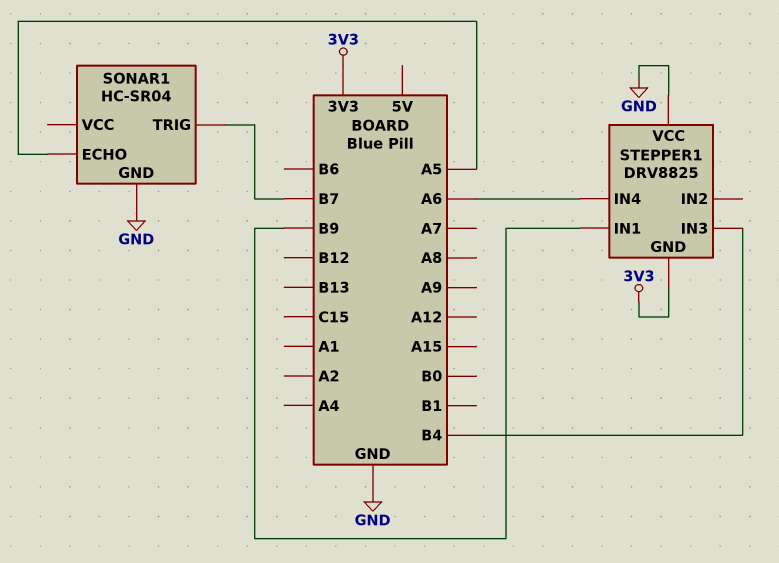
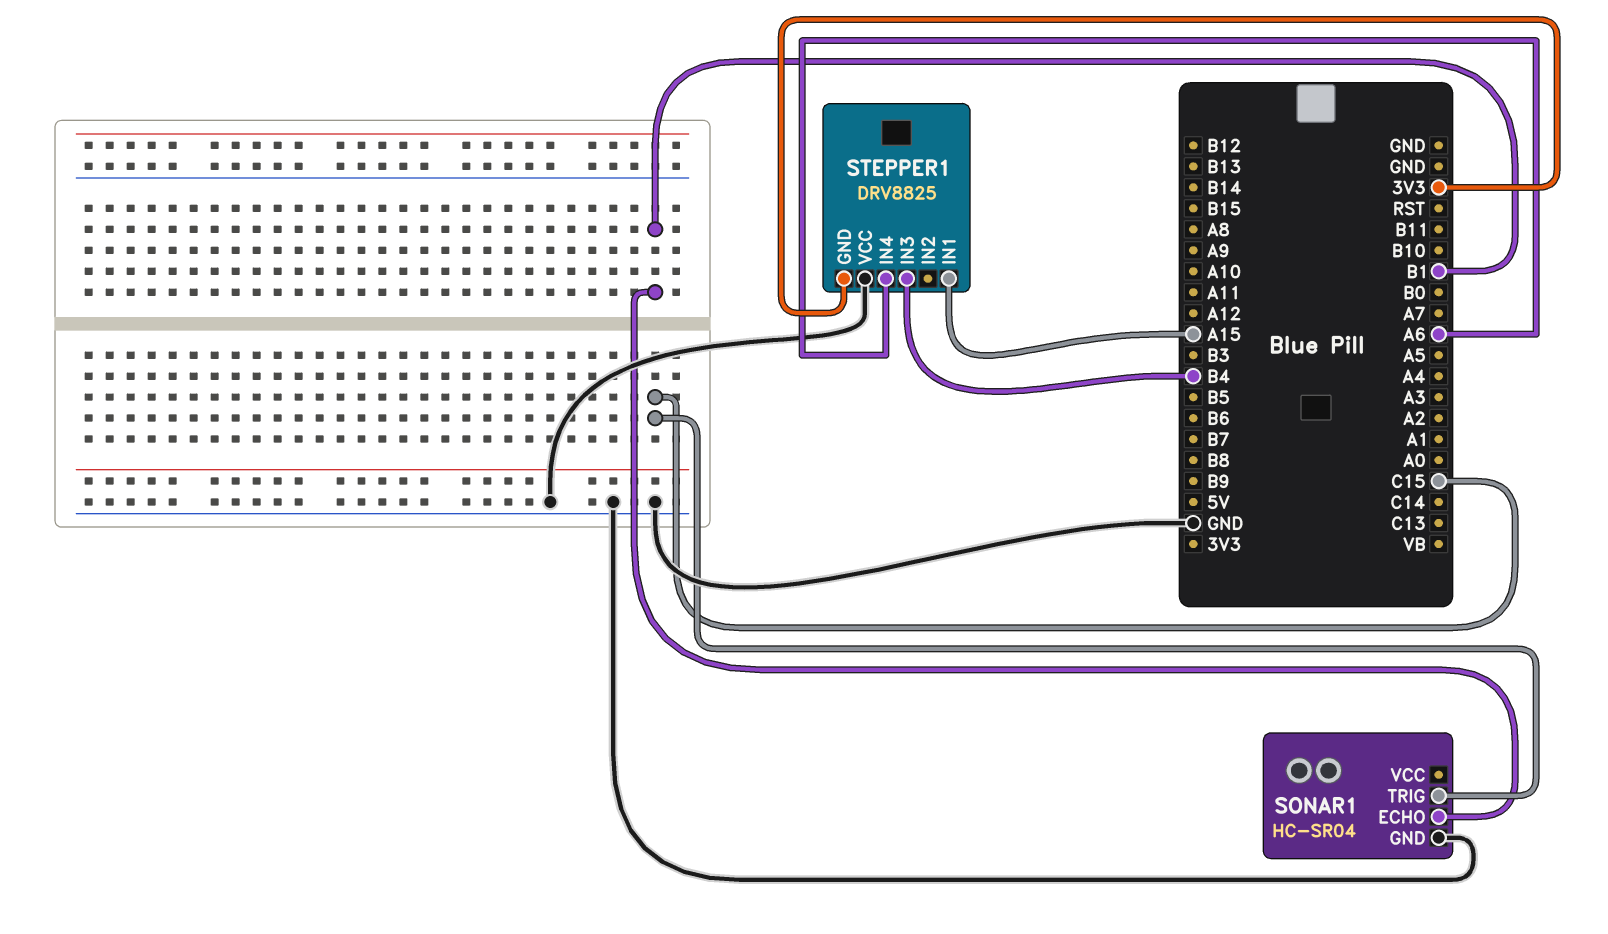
SONAR1 pin ECHO: A5 -> B1
SONAR1 pin TRIG: B7 -> C15
STEPPER1 pin IN1: B9 -> A15

